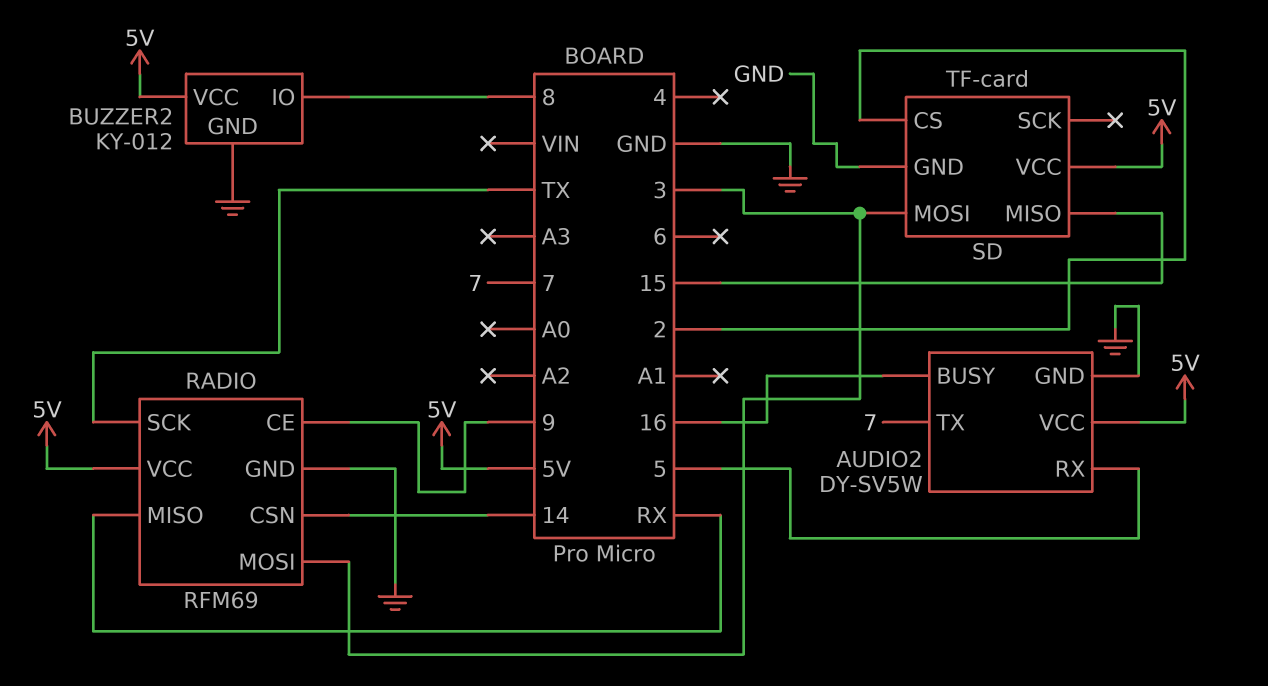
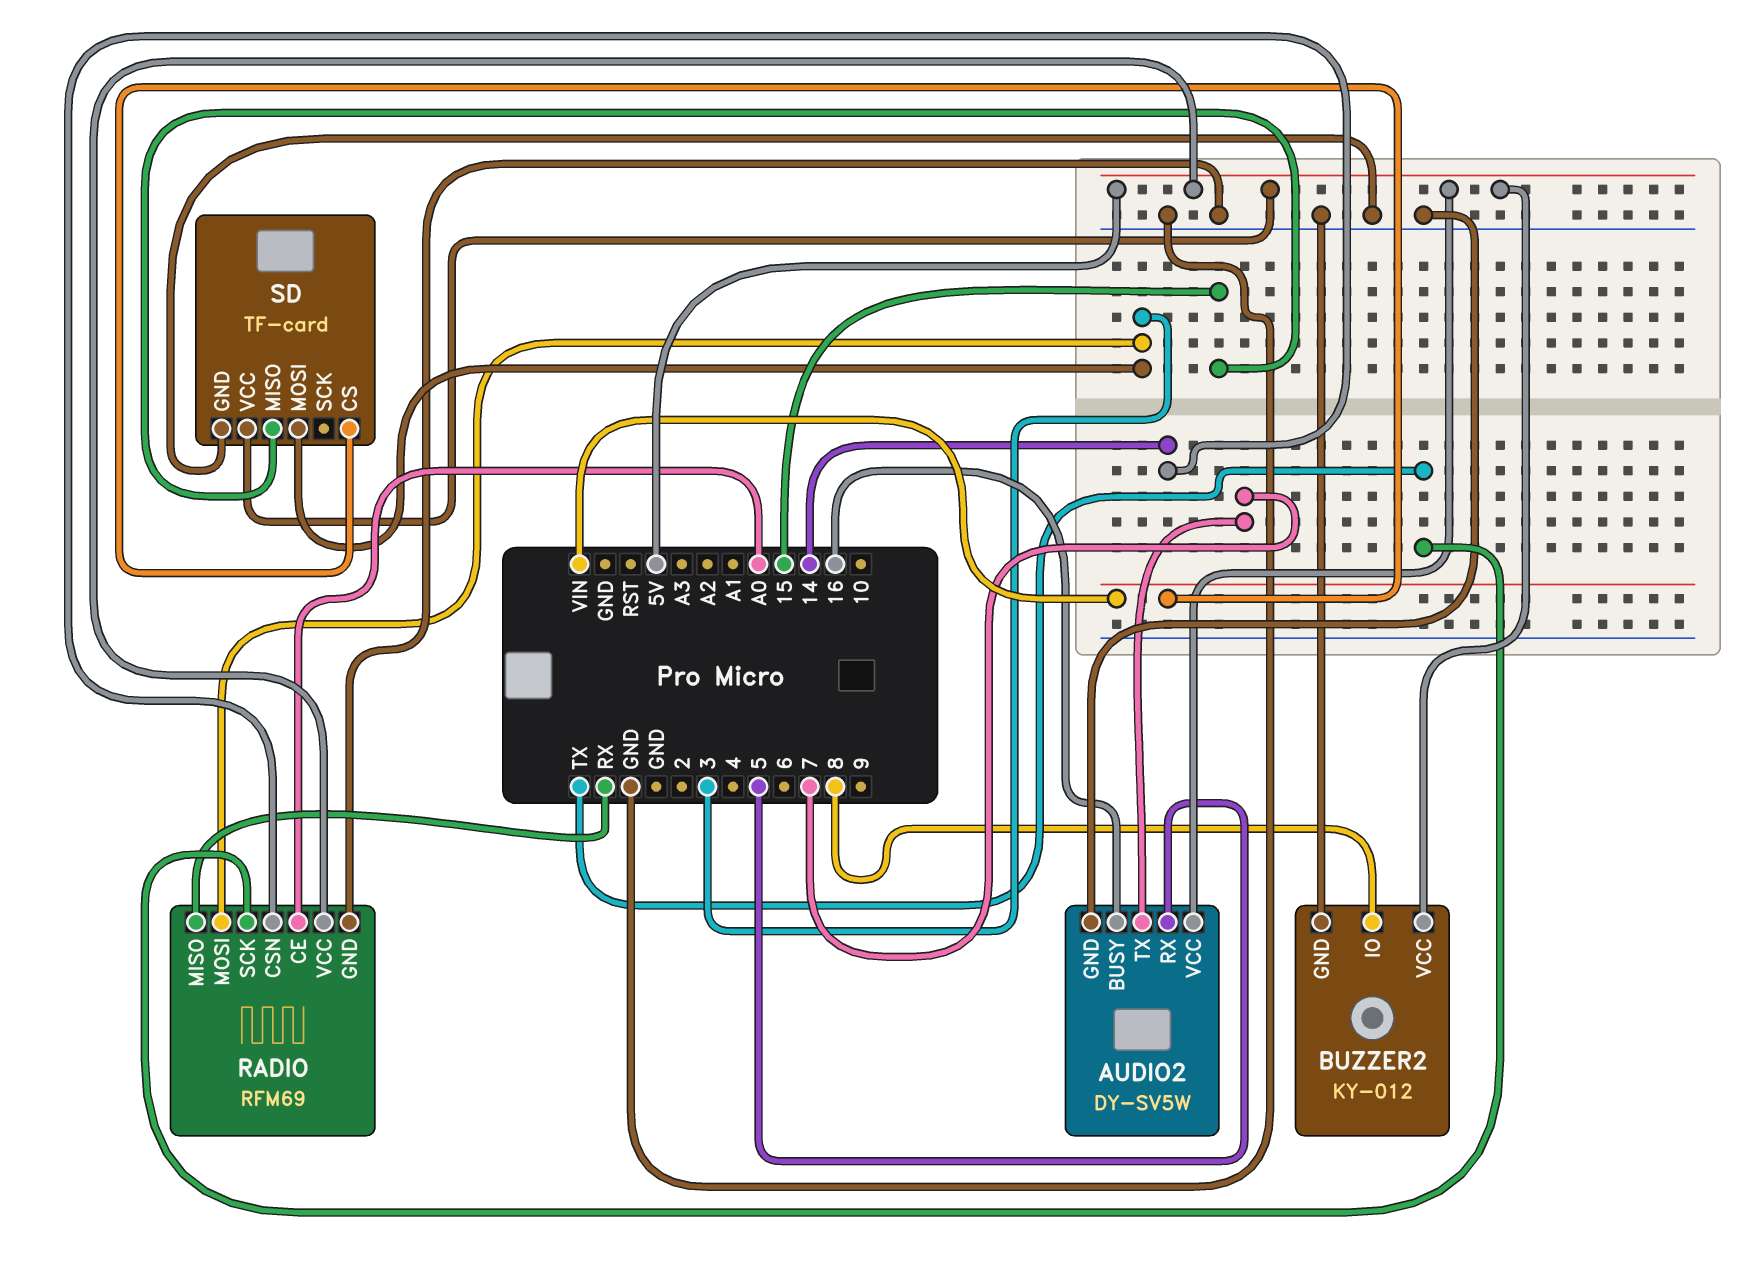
RADIO pin CE: 9 -> A0
SD pin CS: 2 -> VIN

